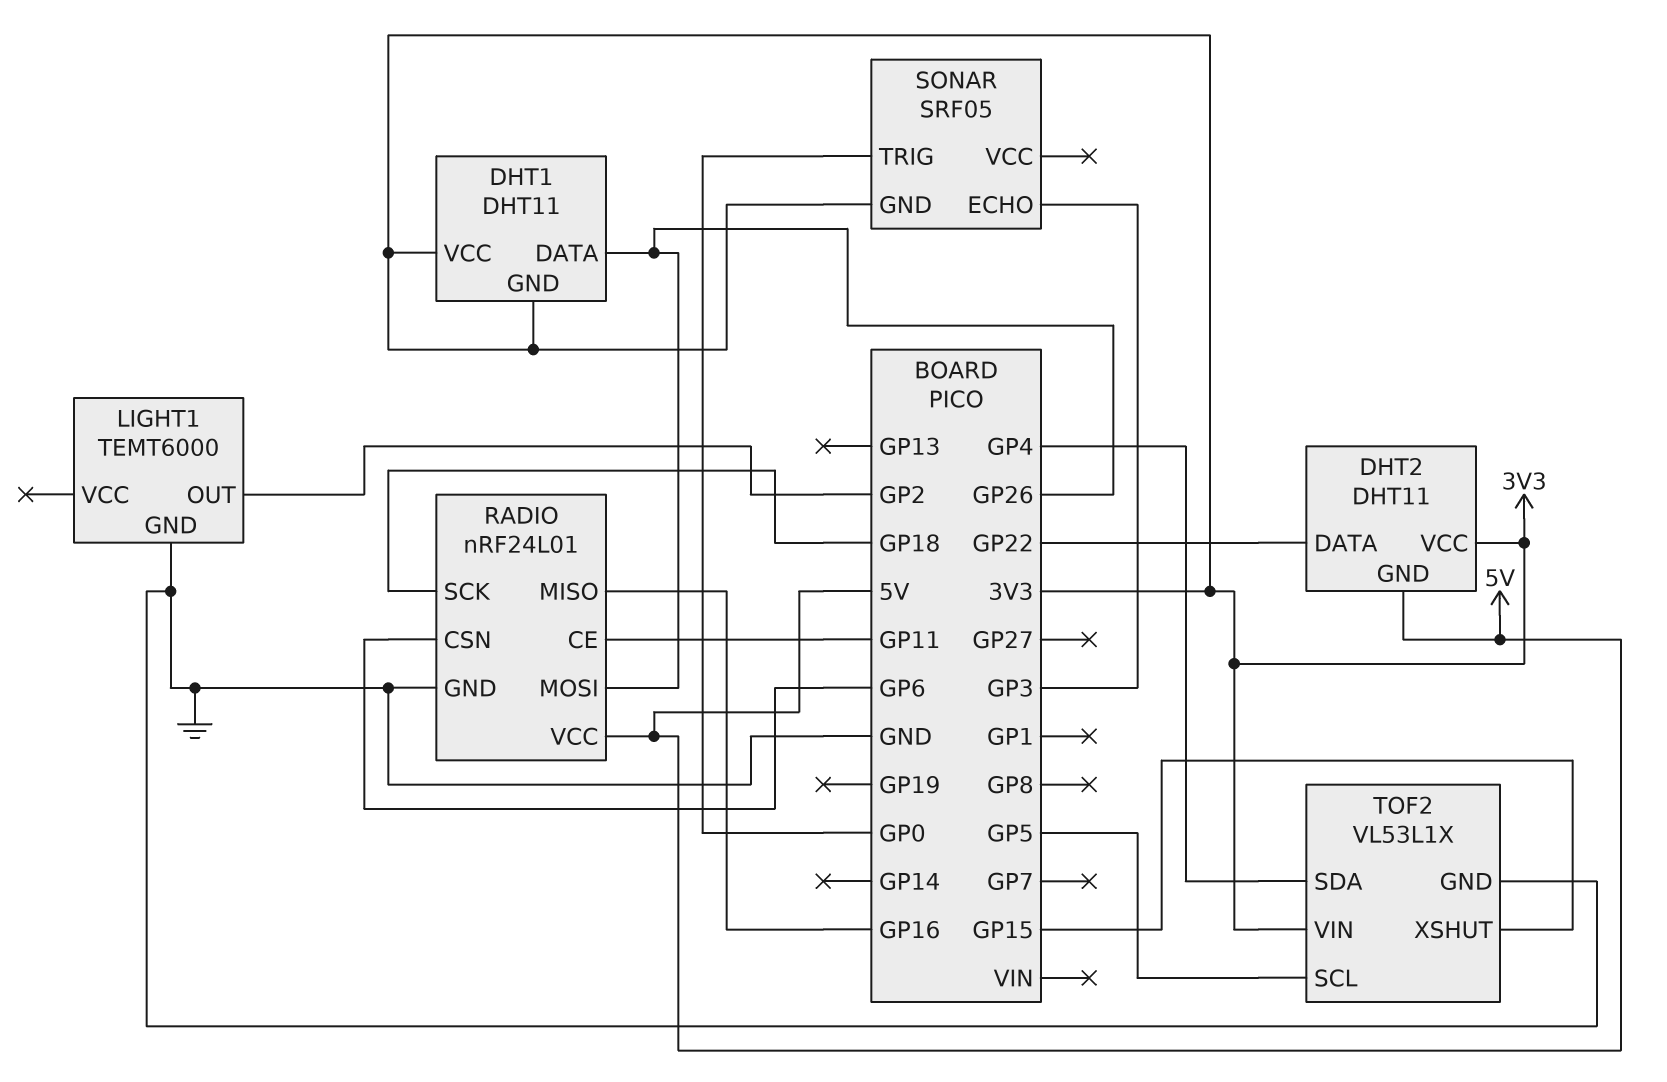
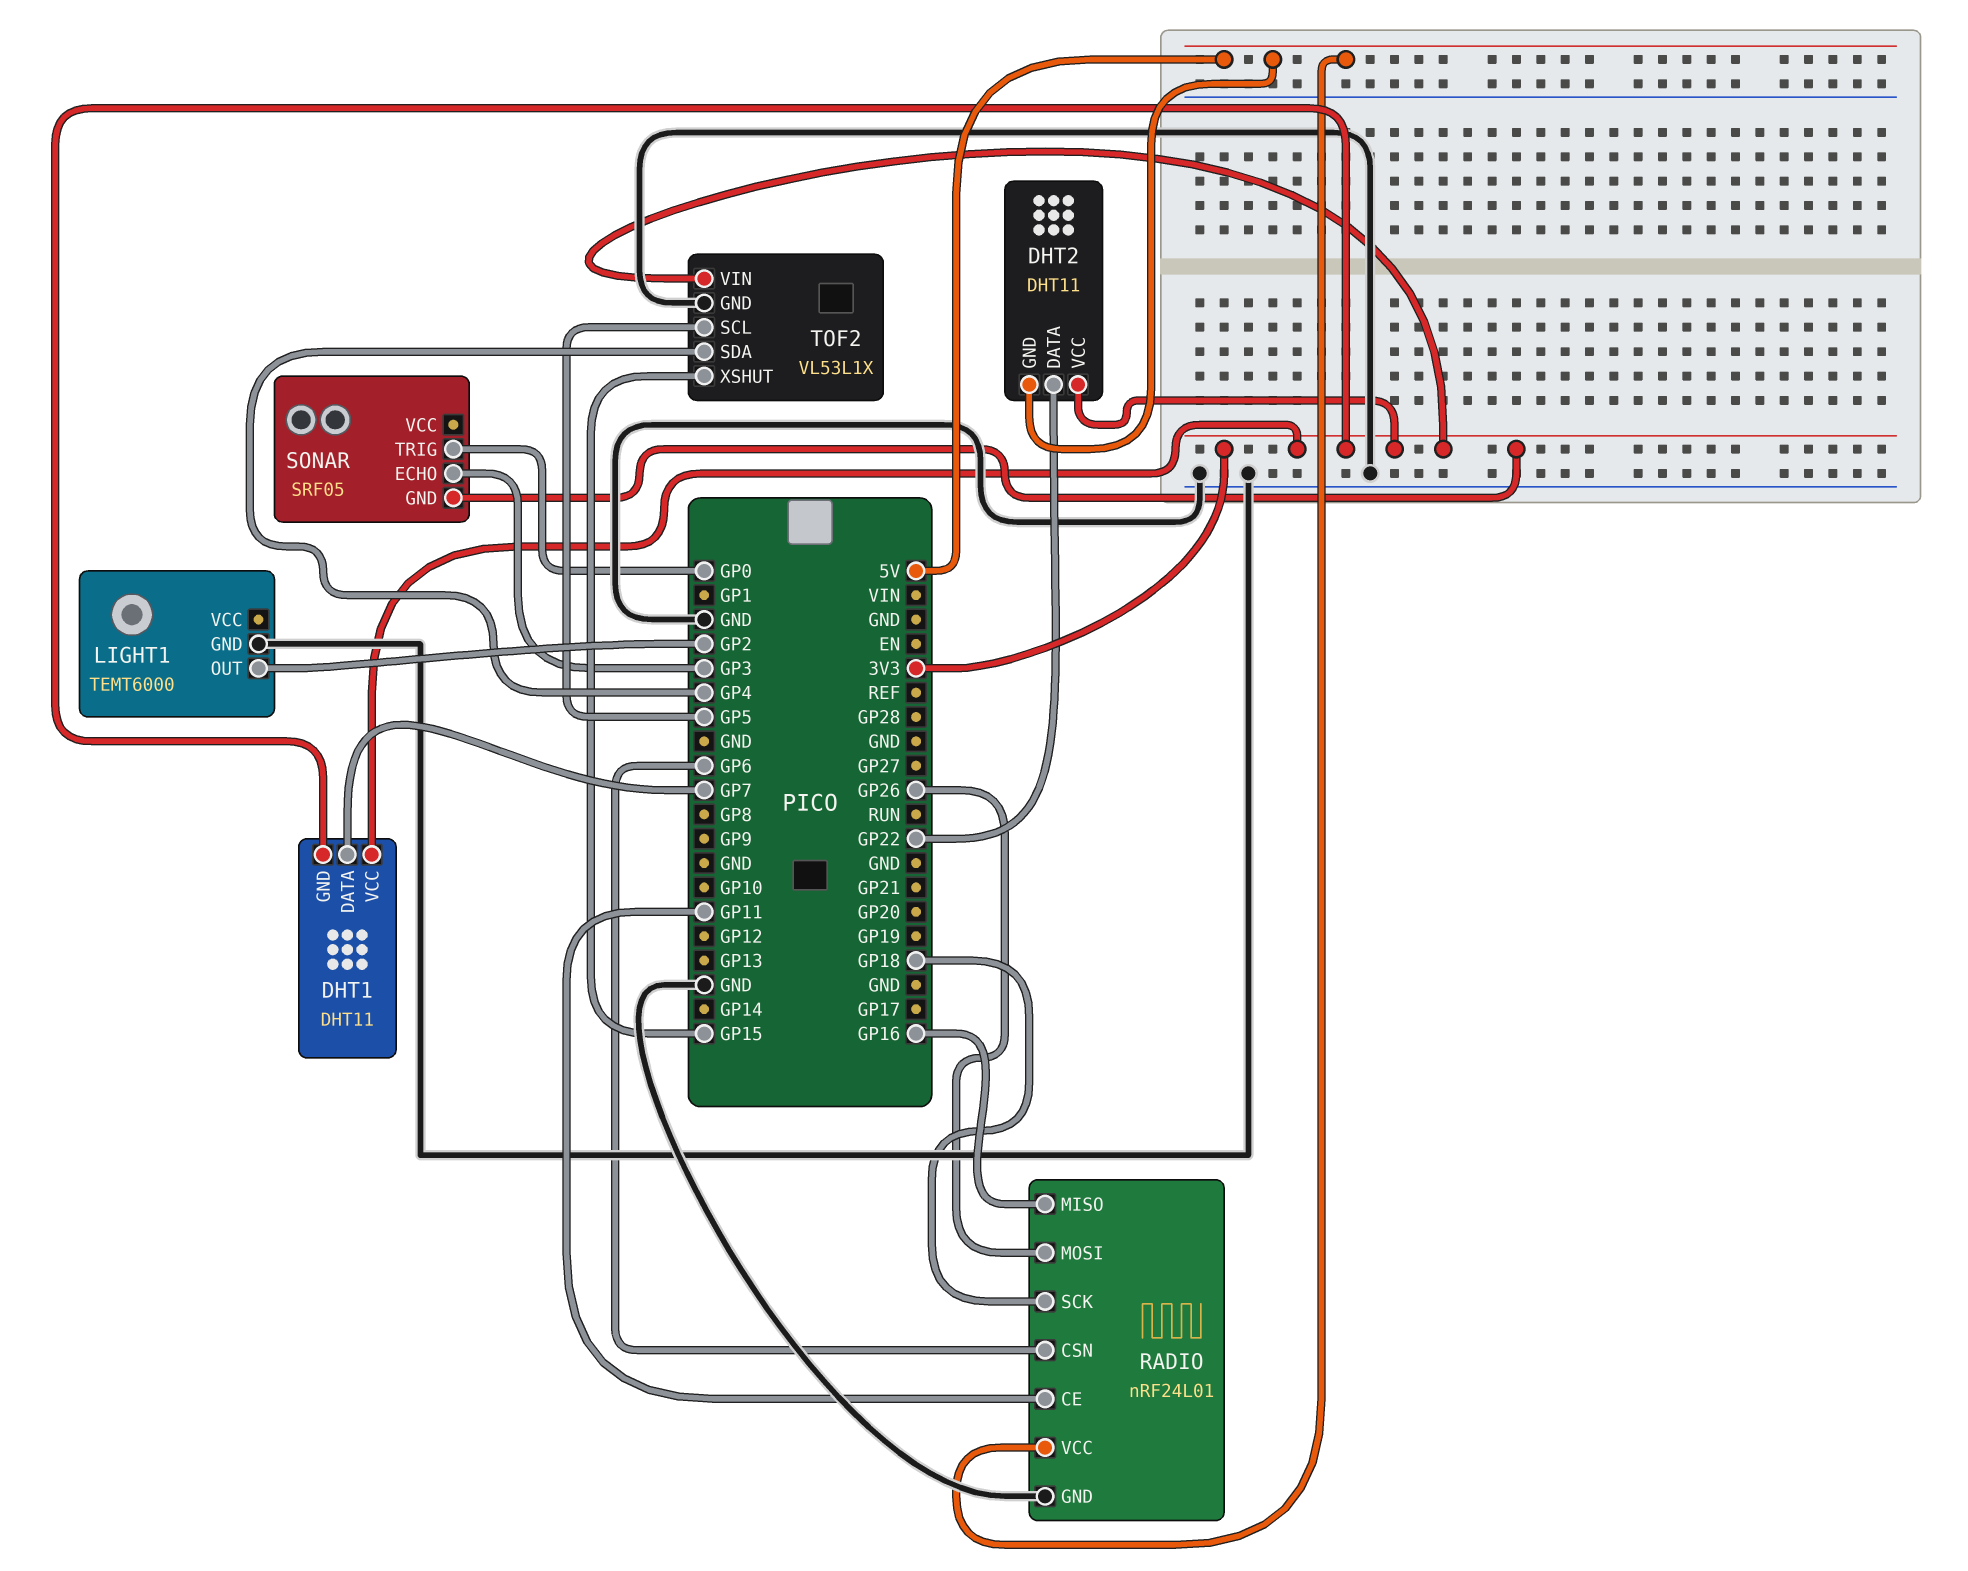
DHT1 pin DATA: GP26 -> GP7

